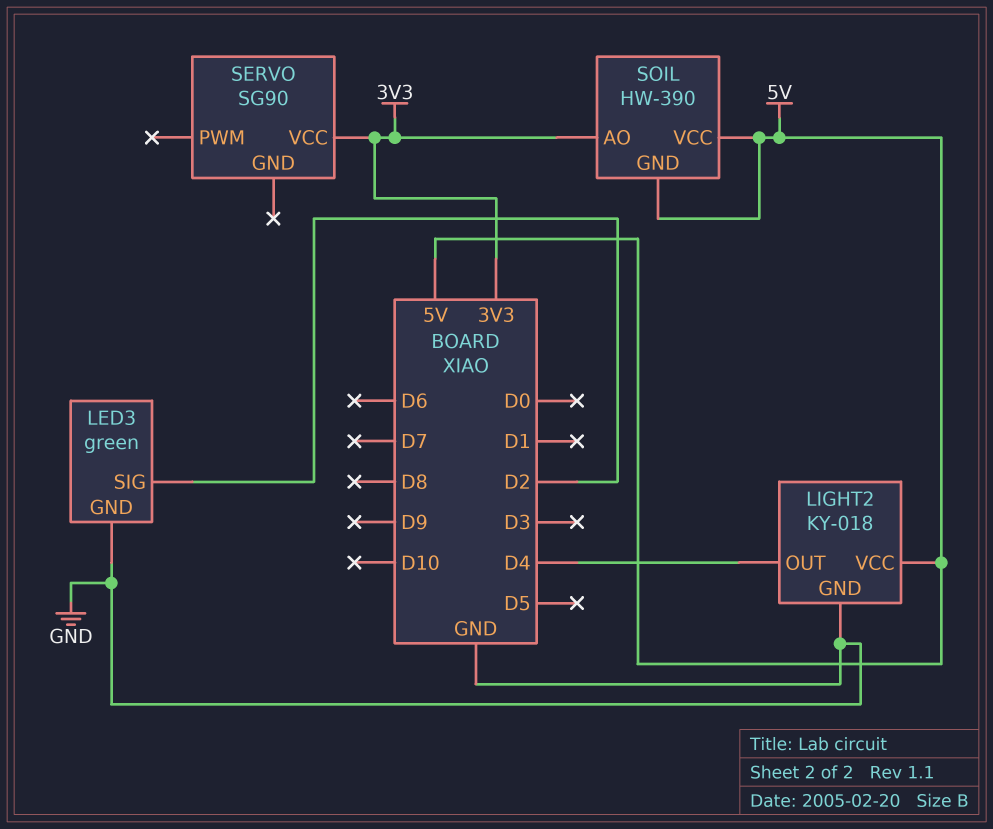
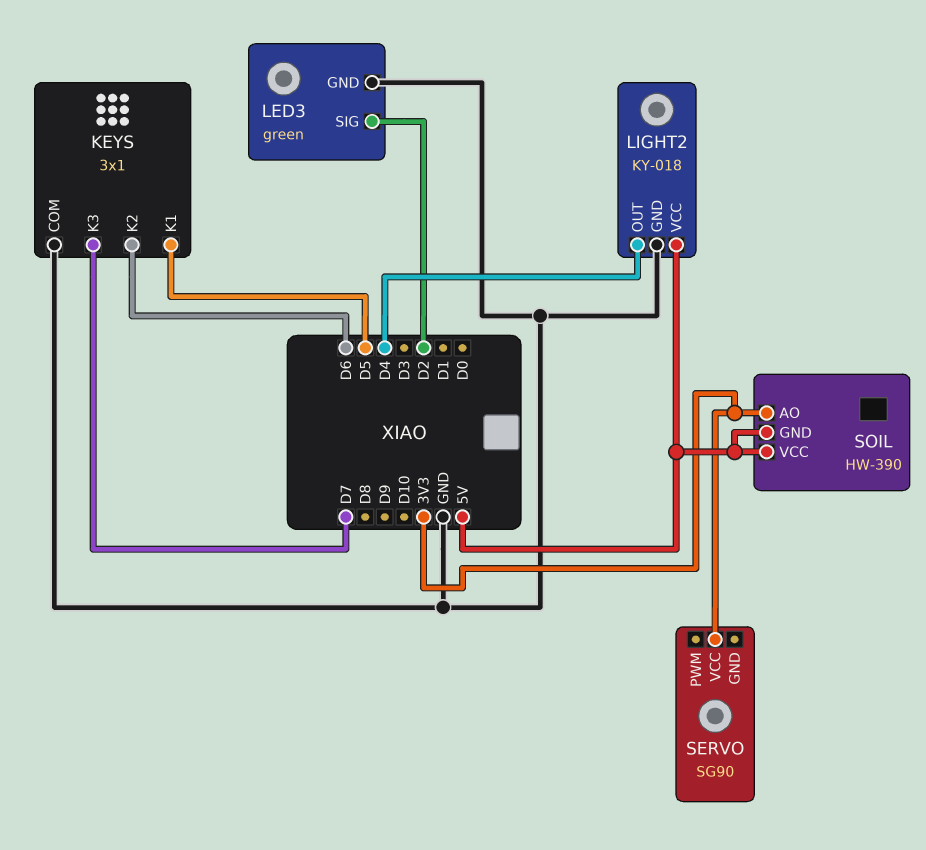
KEYS: none -> 3x1
KEYS pin COM: none -> GND
KEYS pin K1: none -> D5
KEYS pin K2: none -> D6
KEYS pin K3: none -> D7

